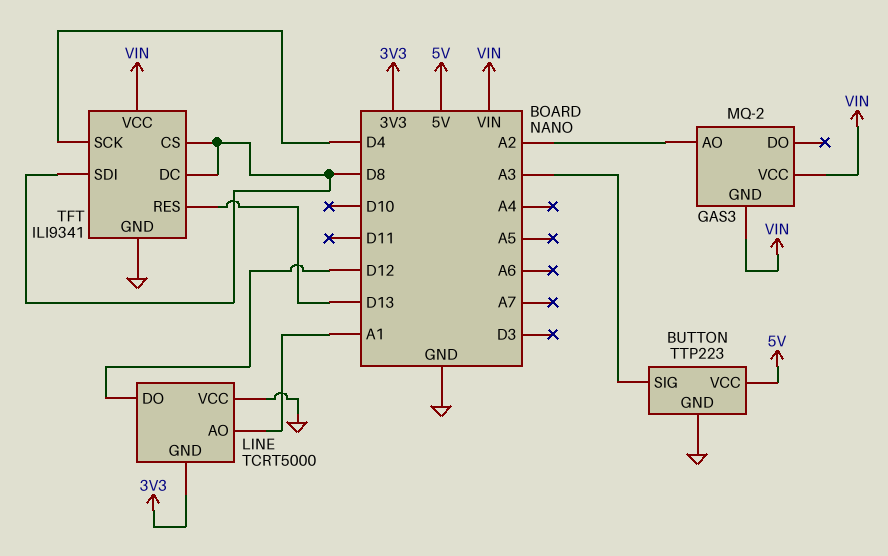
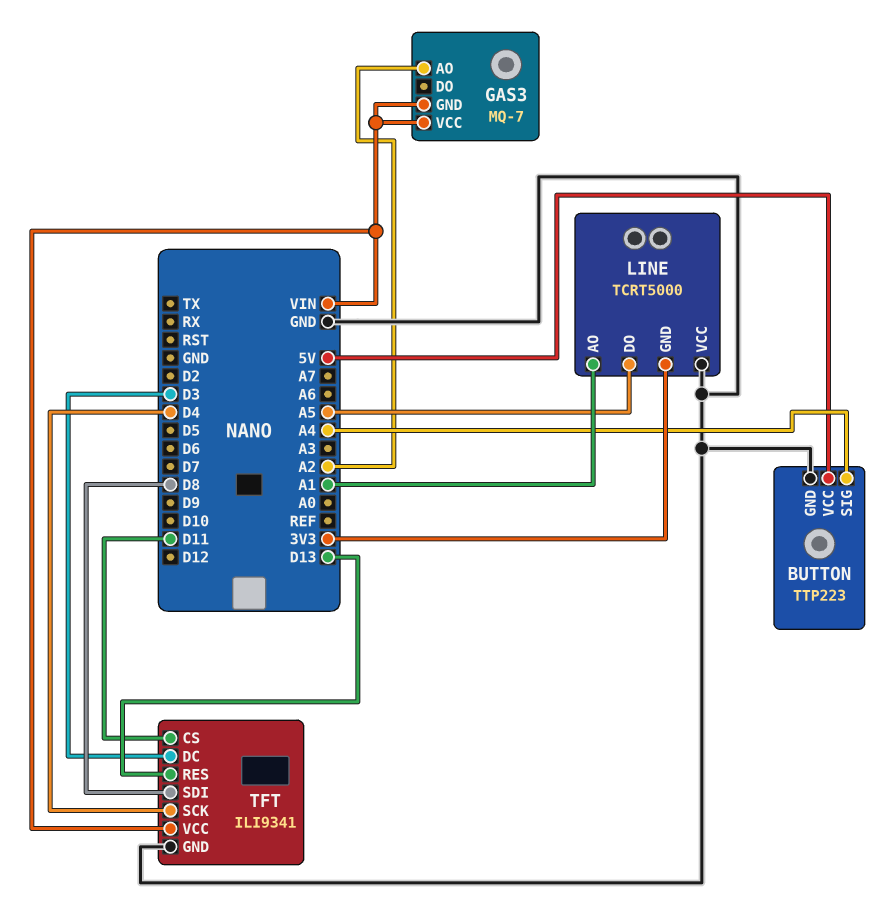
BUTTON pin SIG: A3 -> A4
GAS3: MQ-2 -> MQ-7
LINE pin DO: D12 -> A5
TFT pin CS: D8 -> D11
TFT pin DC: D8 -> D3

